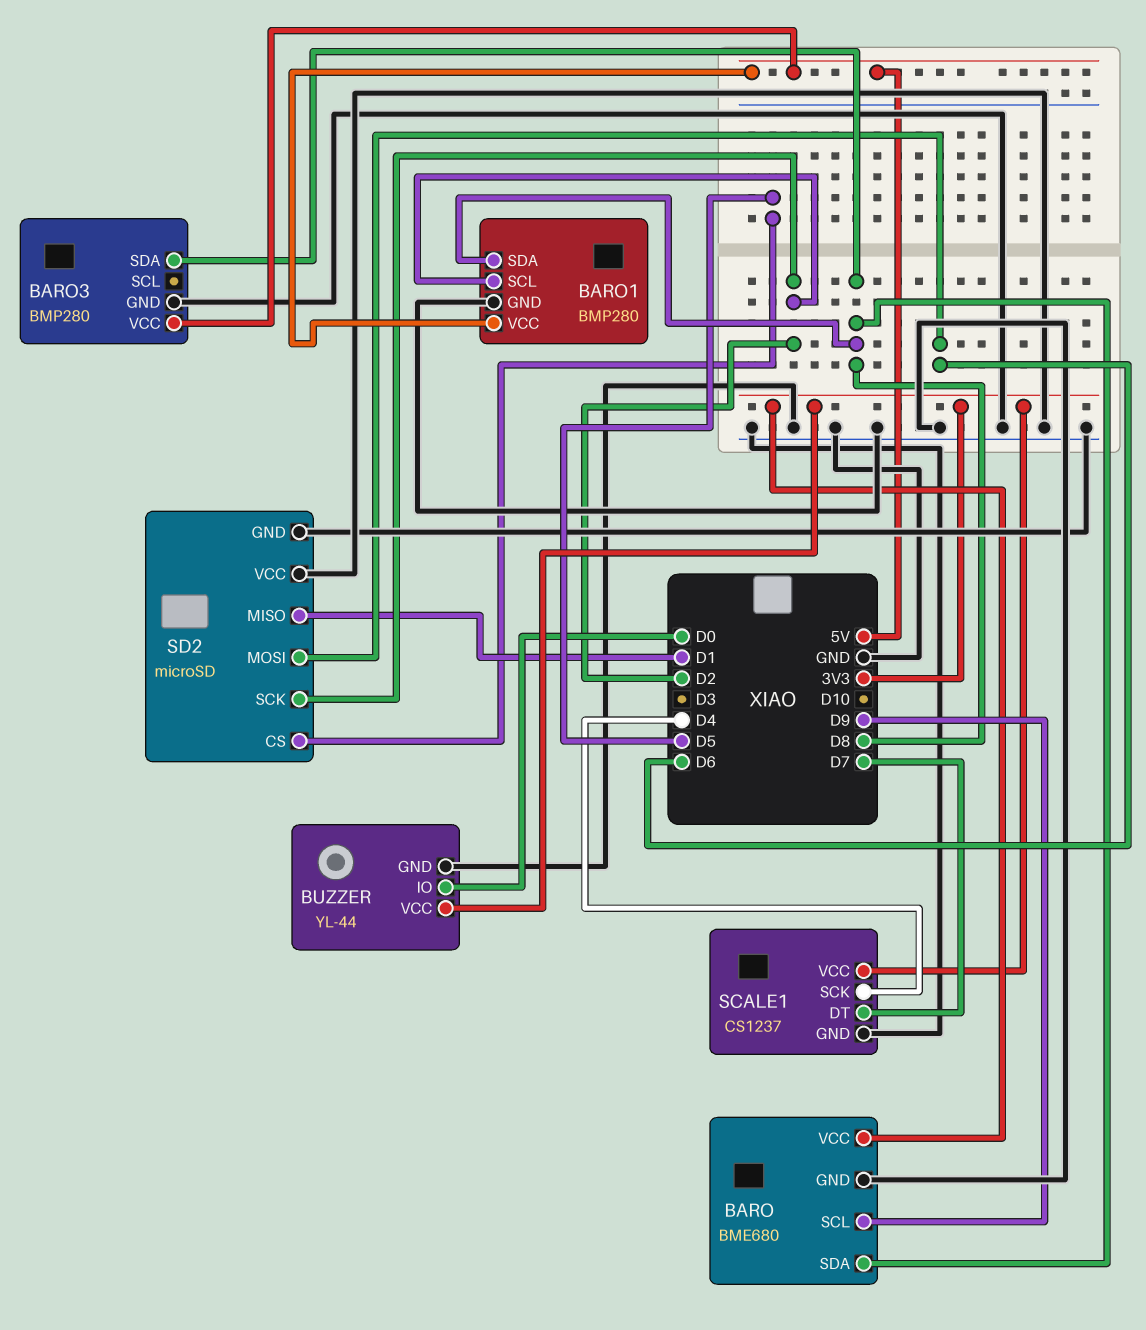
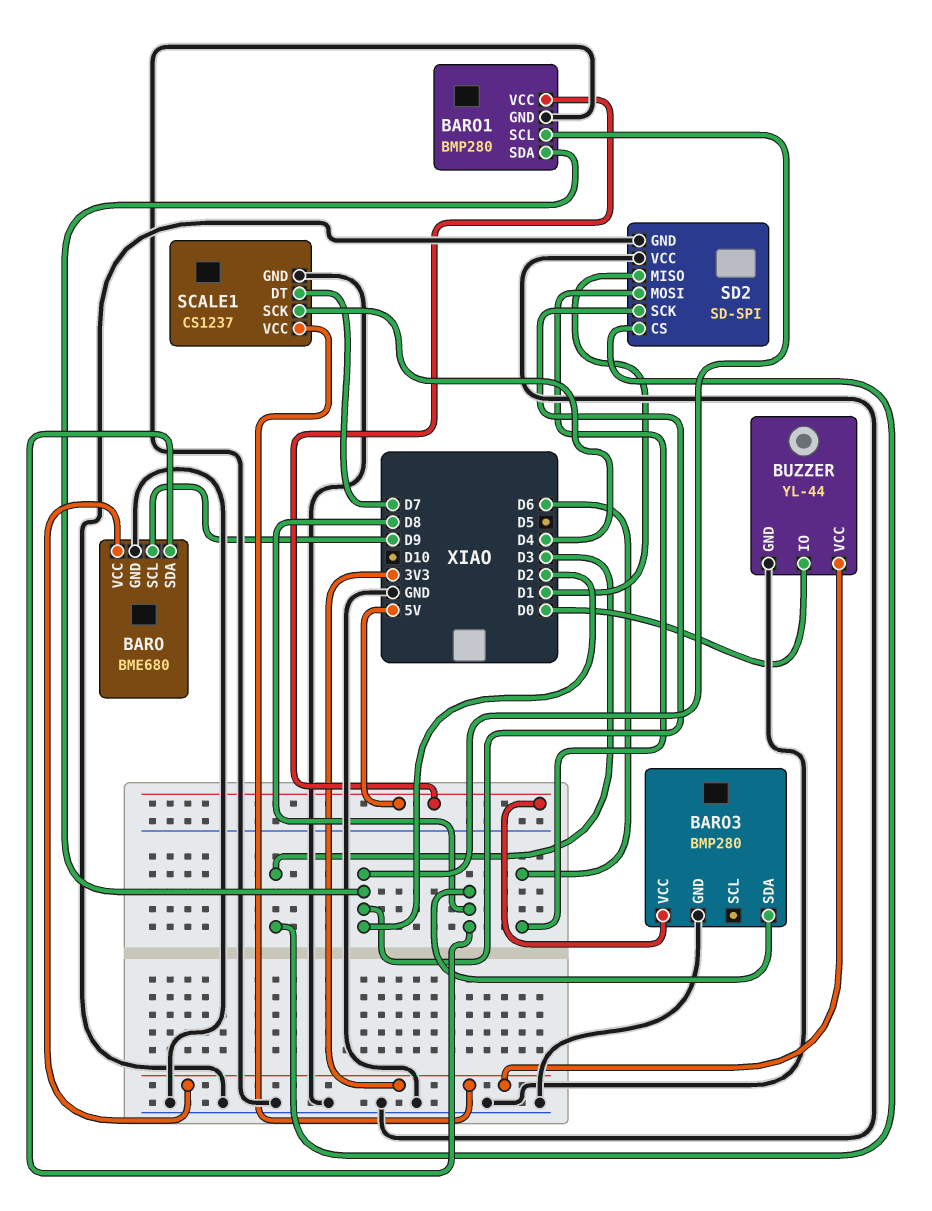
BARO1 pin SDA: D8 -> D2
SD2: microSD -> SD-SPI
SD2 pin CS: D5 -> D3

